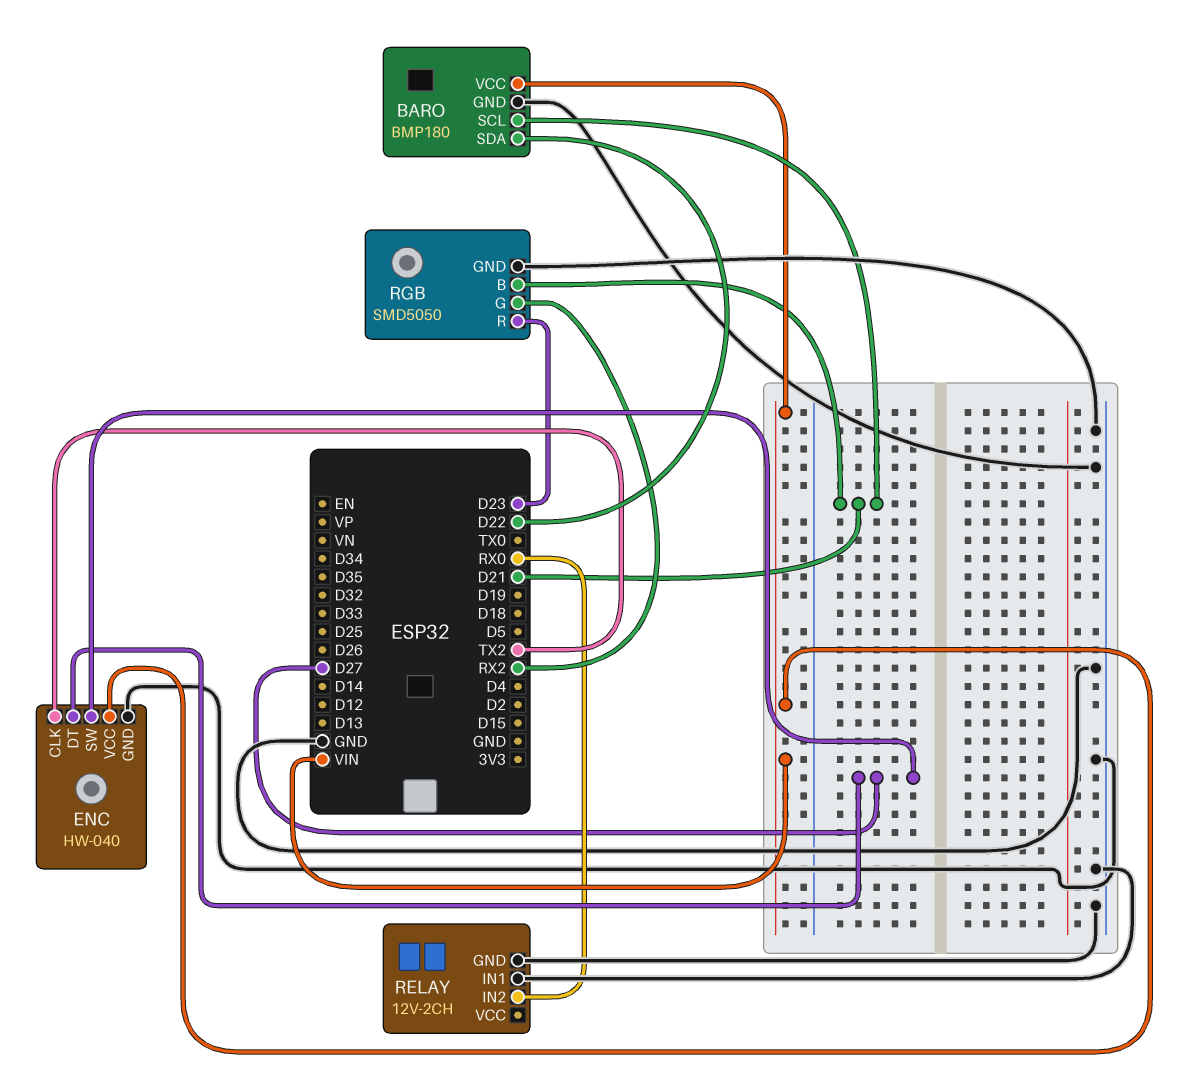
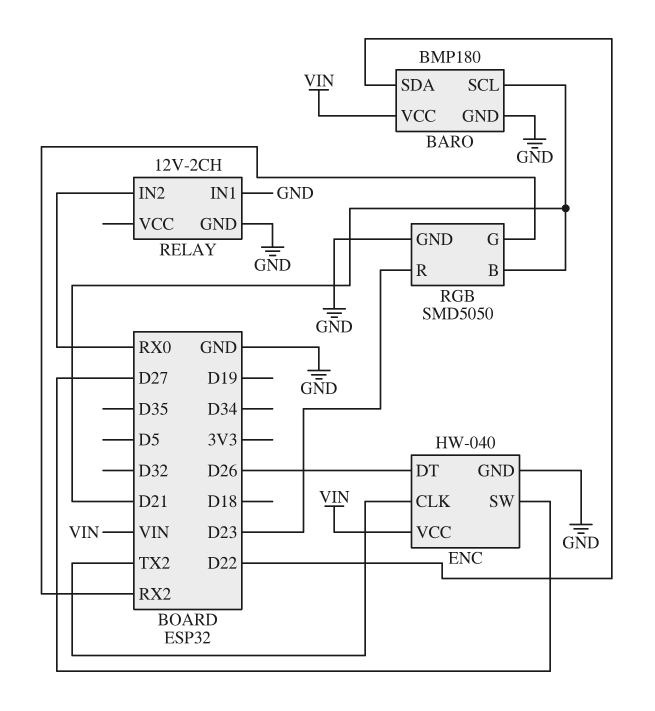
ENC pin DT: D27 -> D26

